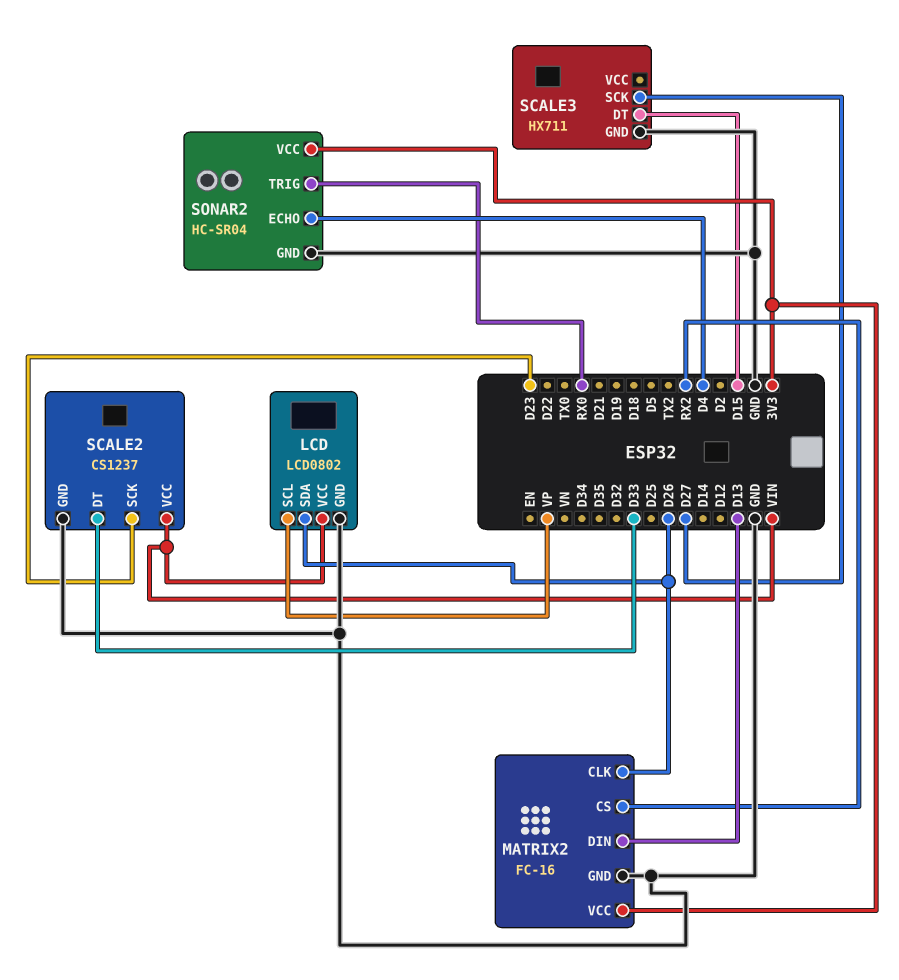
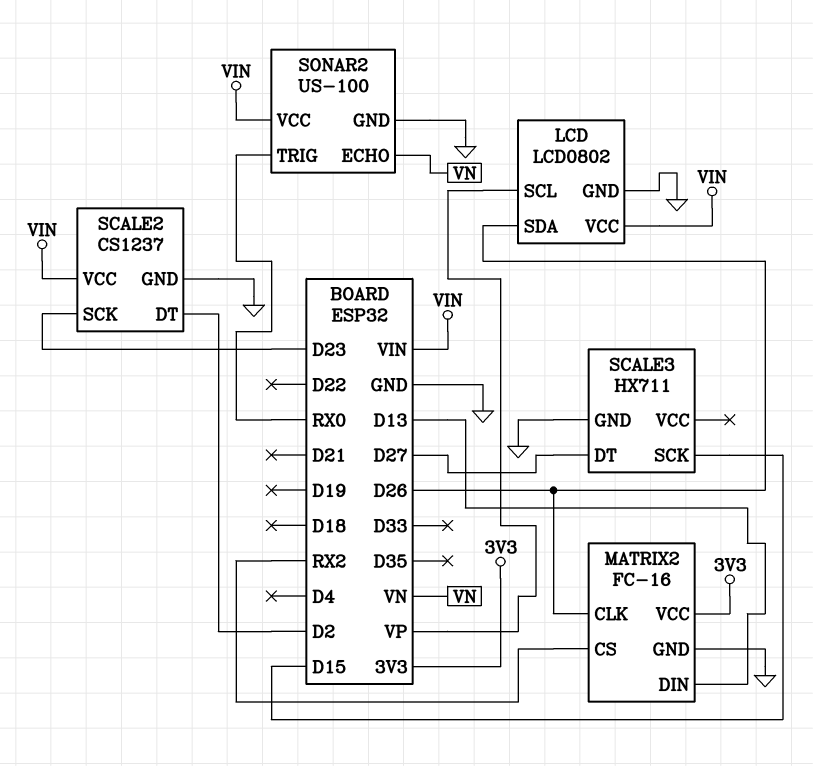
SCALE2 pin DT: D33 -> D2
SCALE3 pin DT: D15 -> D27
SCALE3 pin SCK: D27 -> D15
SONAR2: HC-SR04 -> US-100
SONAR2 pin ECHO: D4 -> VN
SONAR2 pin VCC: 3V3 -> VIN

